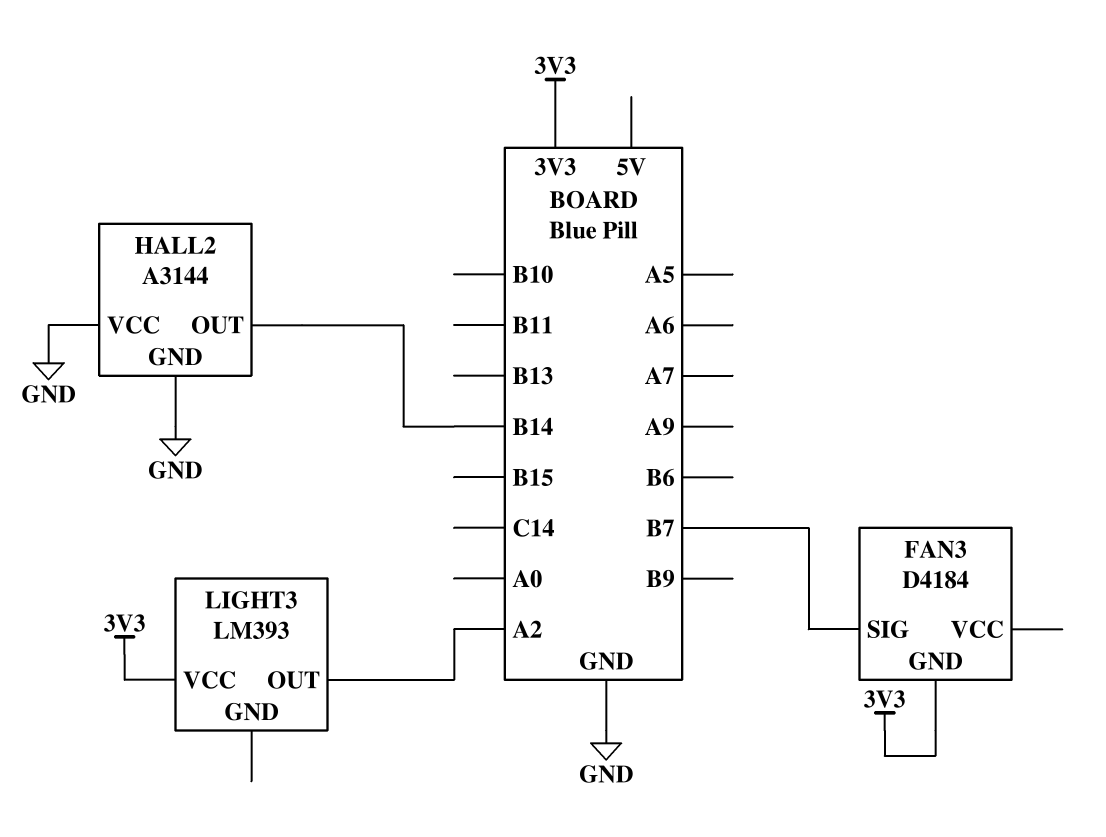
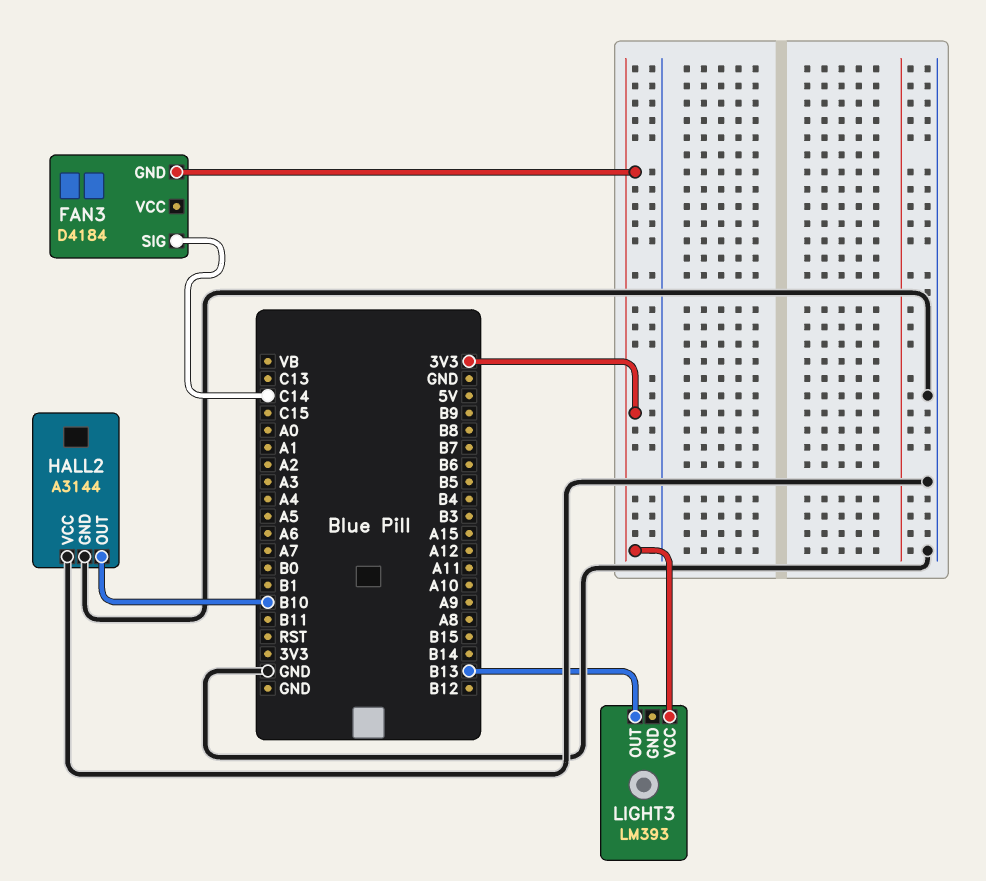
FAN3 pin SIG: B7 -> C14
HALL2 pin OUT: B14 -> B10
LIGHT3 pin OUT: A2 -> B13

